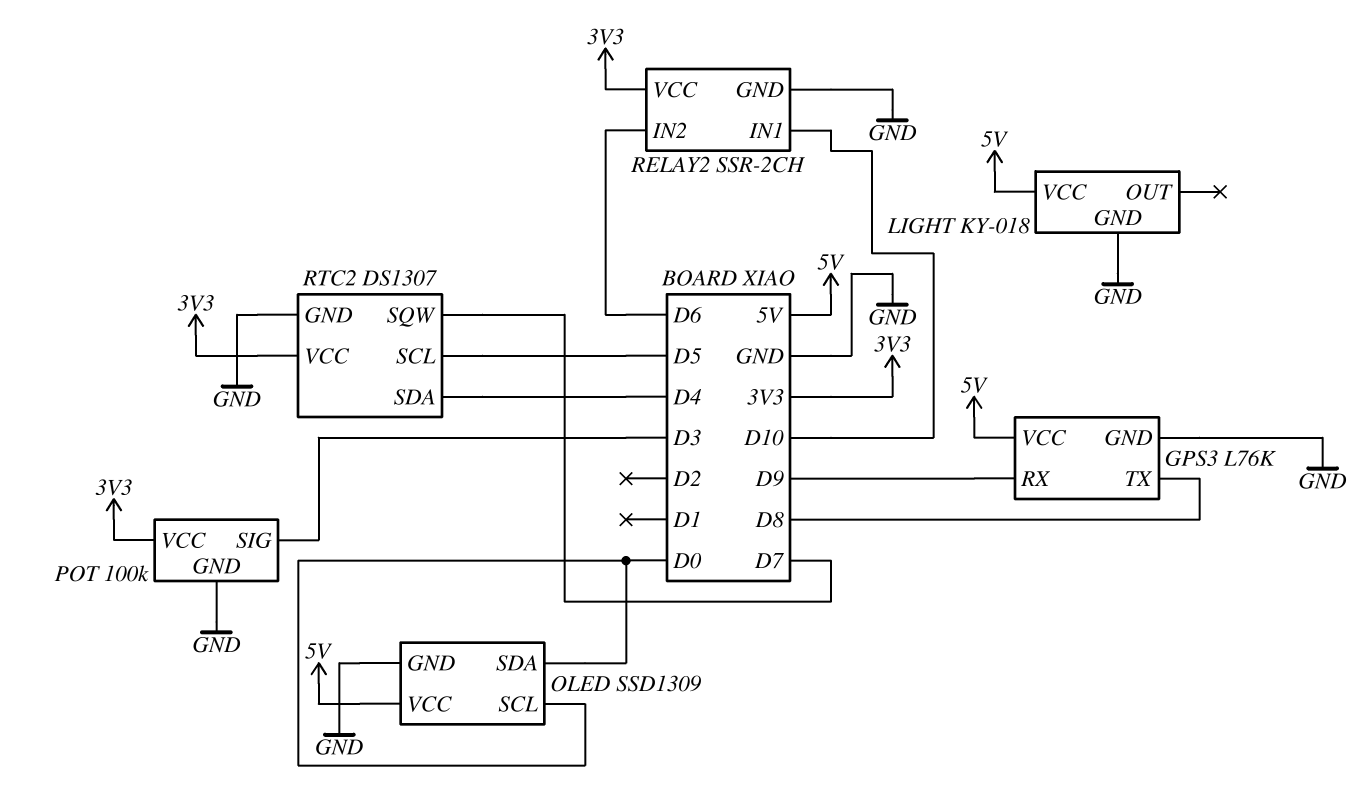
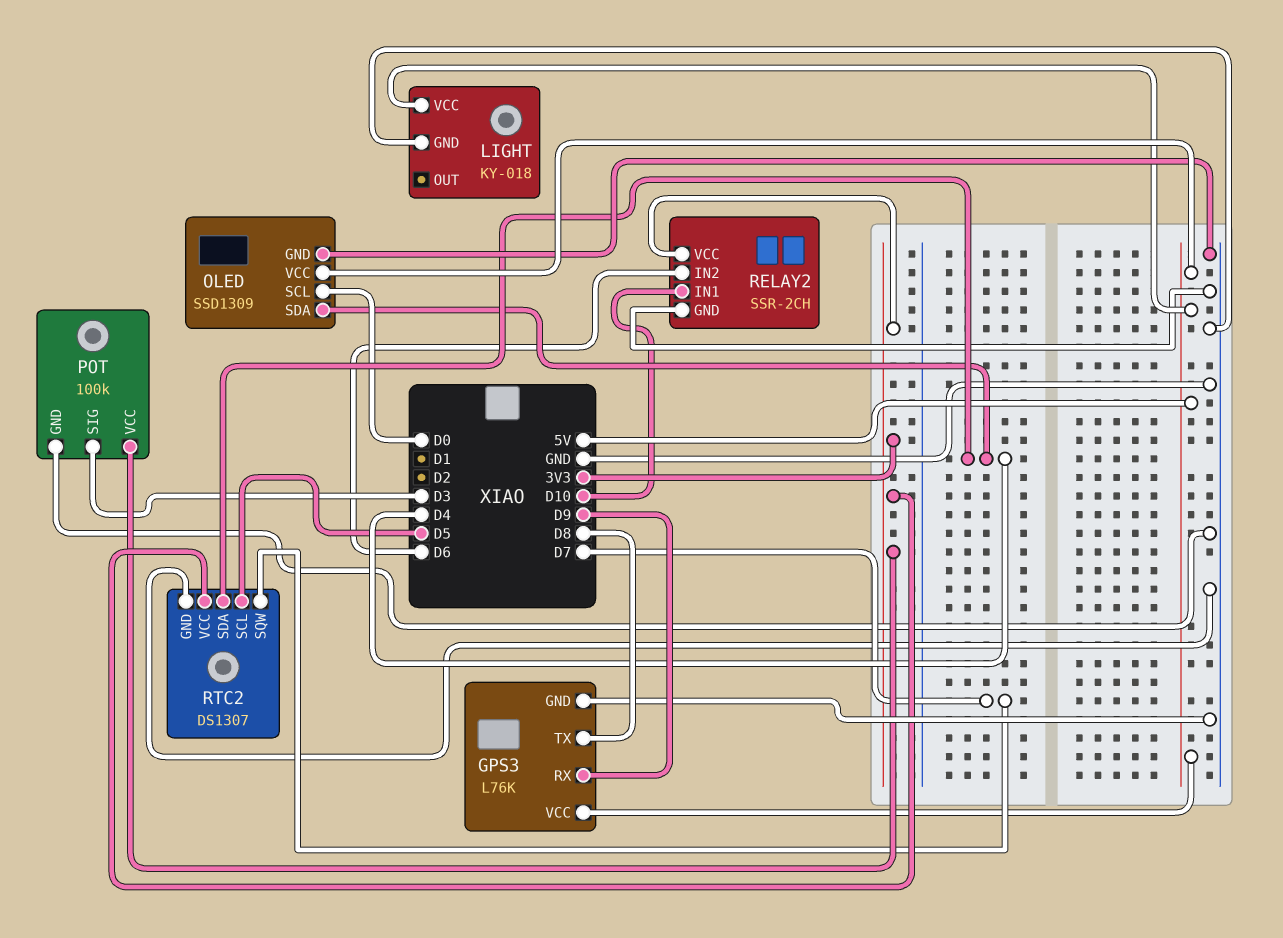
OLED pin SDA: D0 -> D4

